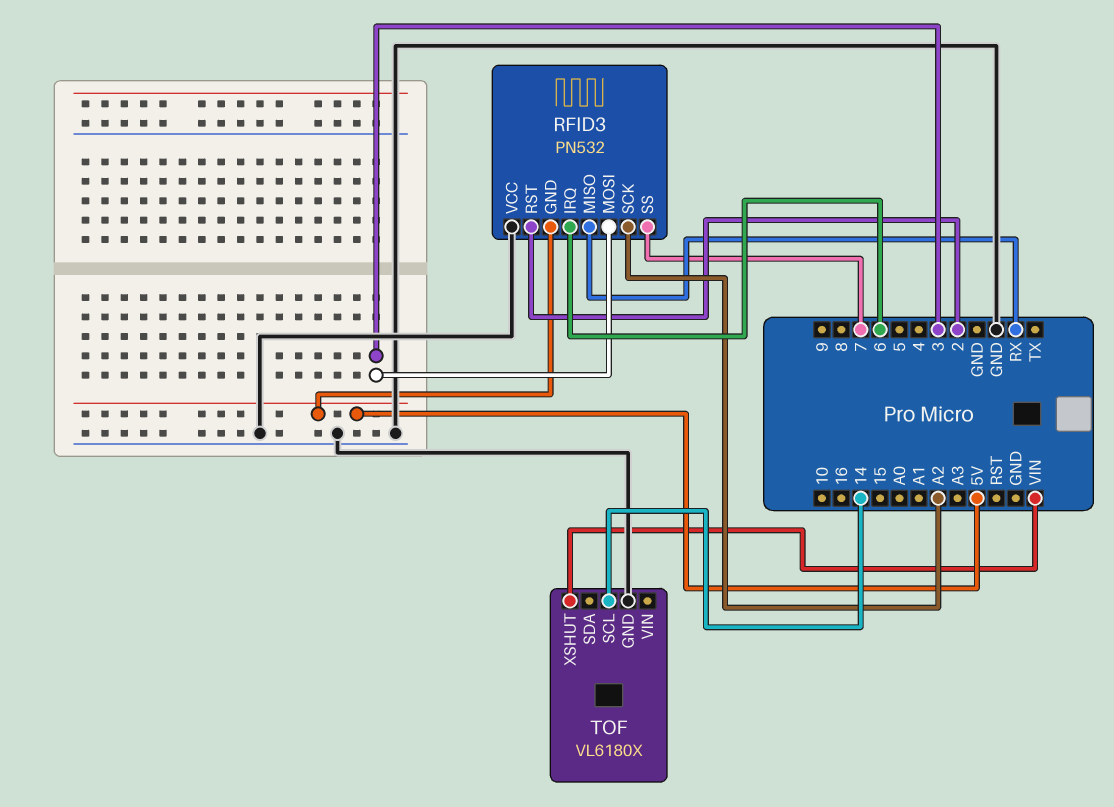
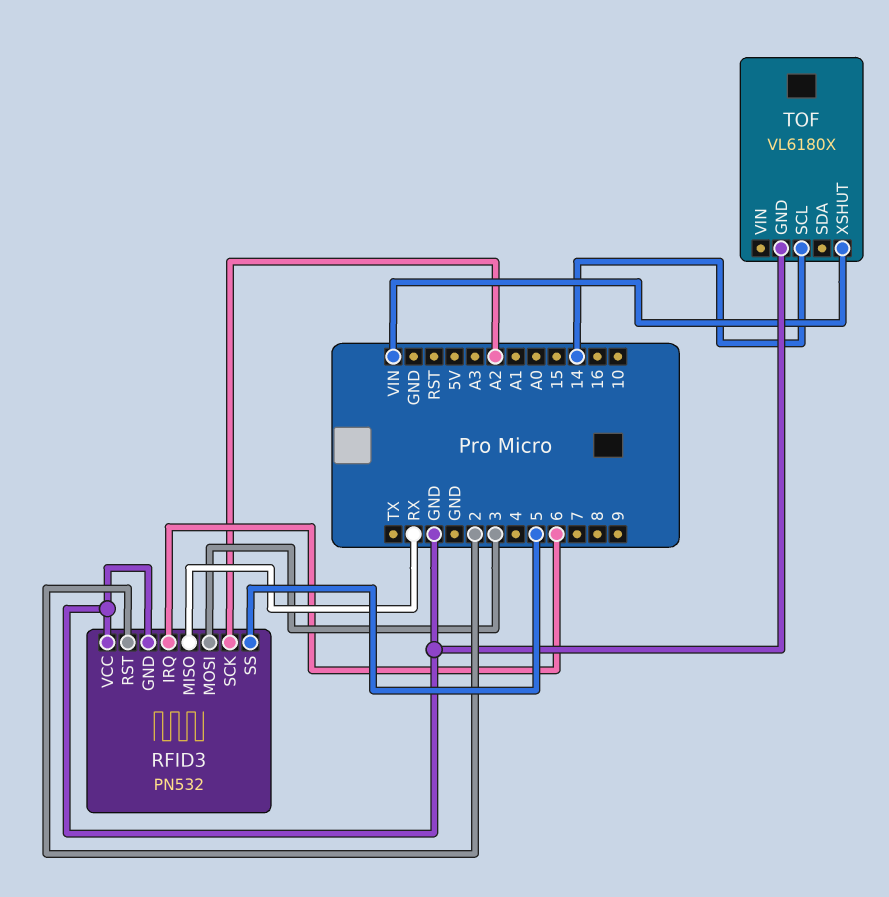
RFID3 pin GND: 5V -> GND
RFID3 pin SS: 7 -> 5

